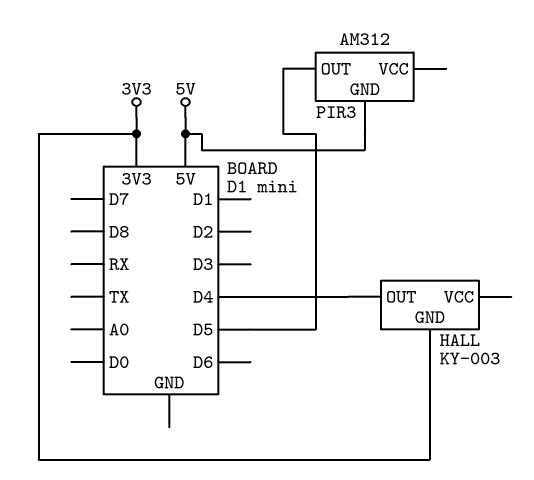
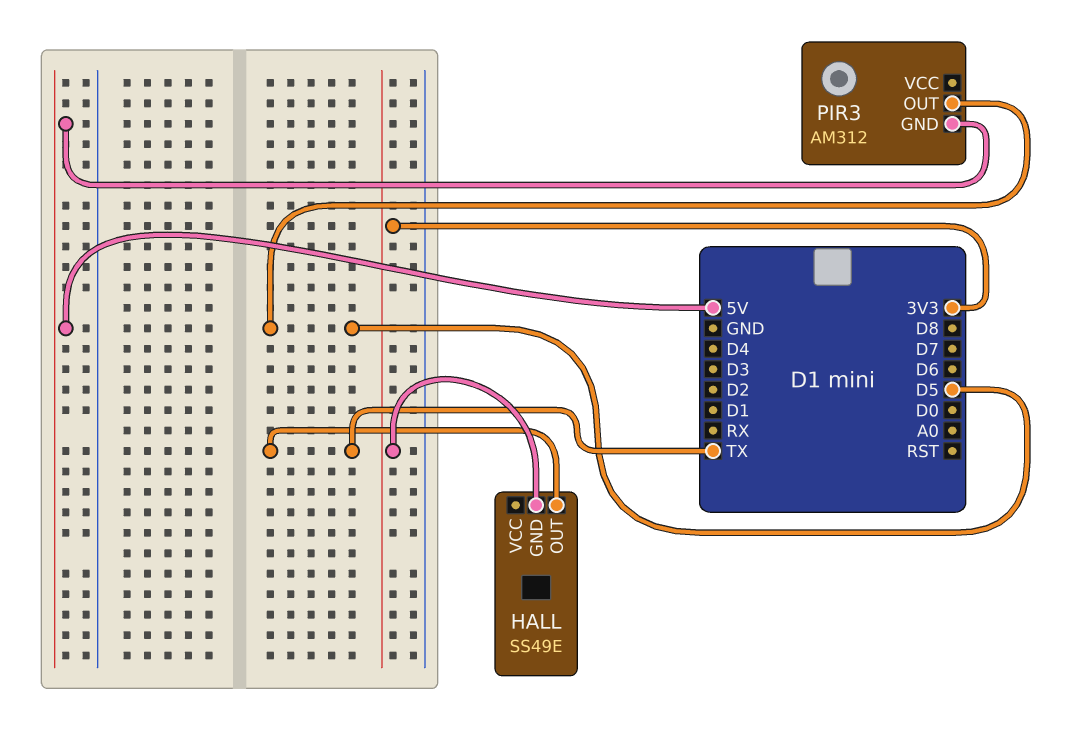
HALL: KY-003 -> SS49E
HALL pin OUT: D4 -> TX

